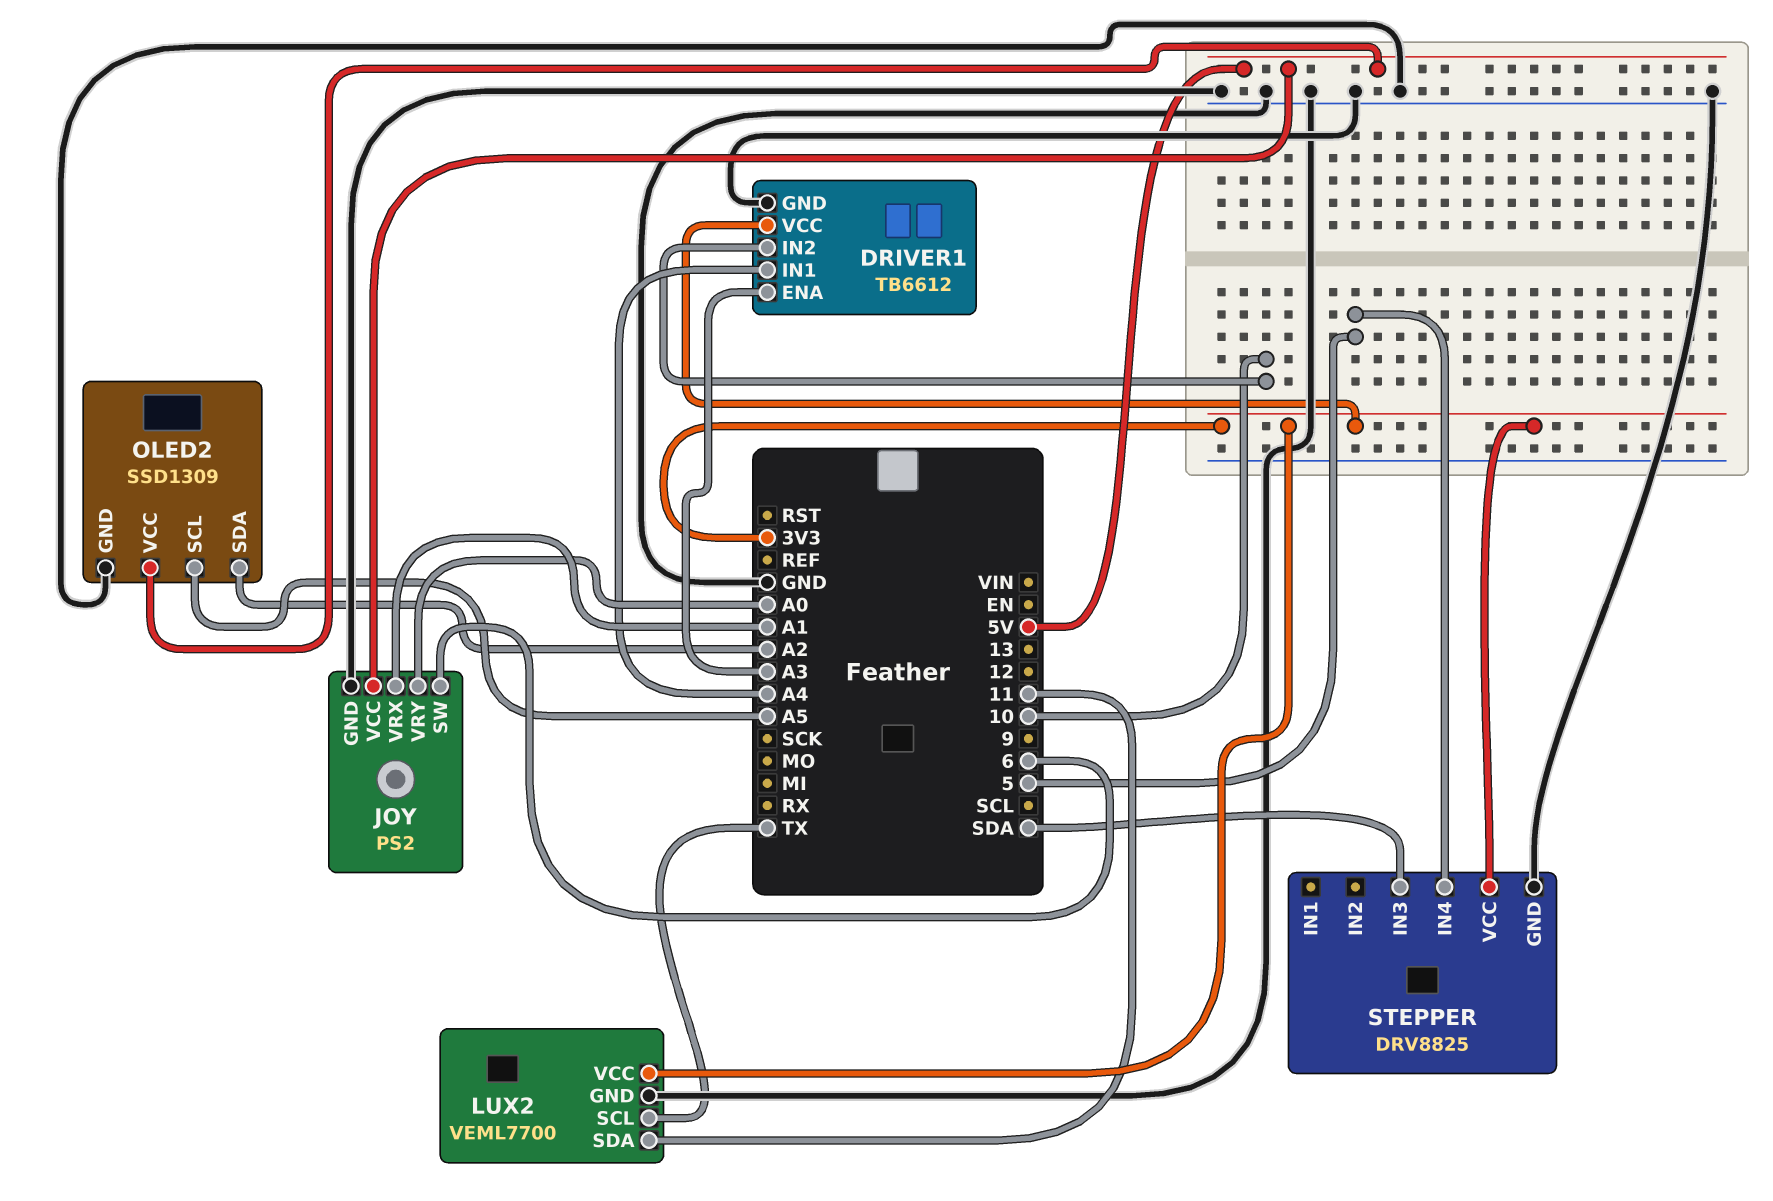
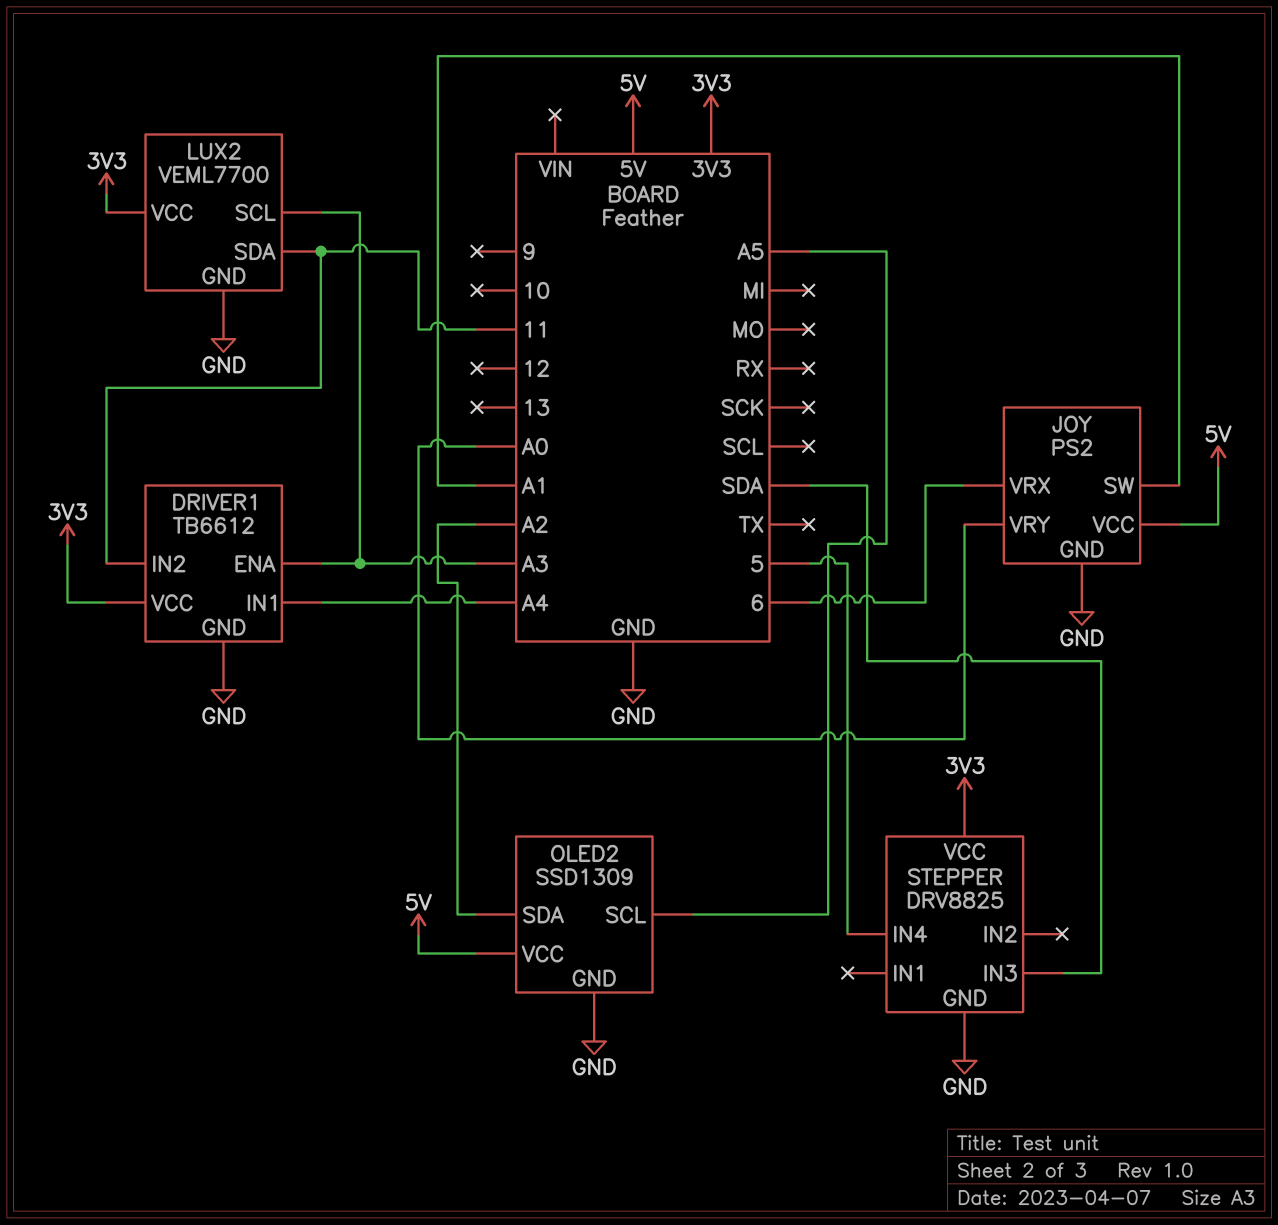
DRIVER1 pin IN2: 10 -> 11
JOY pin SW: 6 -> A1
JOY pin VRX: A1 -> 6
LUX2 pin SCL: TX -> A3

